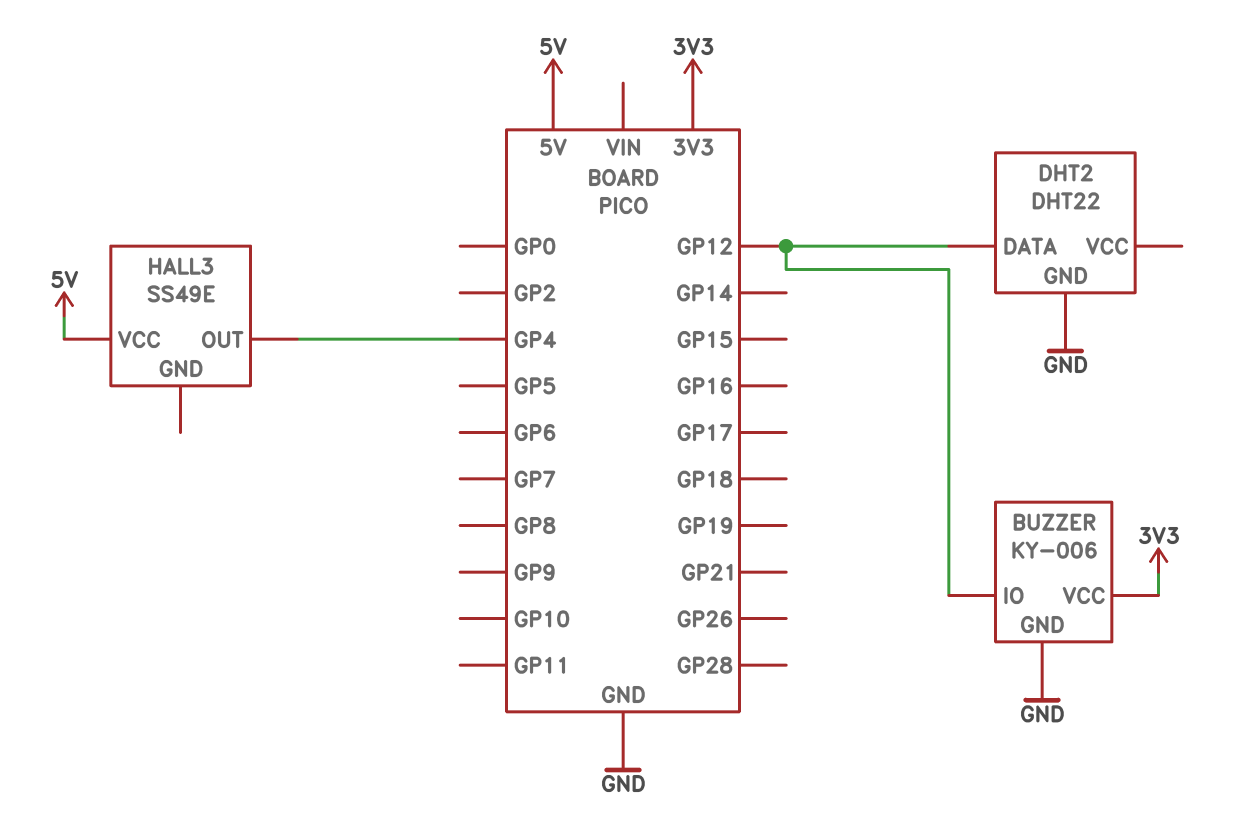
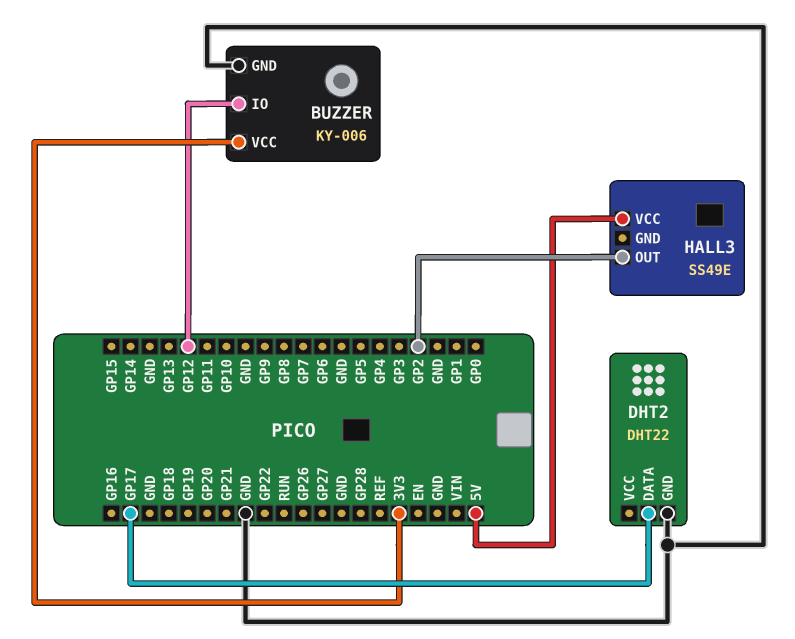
DHT2 pin DATA: GP12 -> GP17
HALL3 pin OUT: GP4 -> GP2

